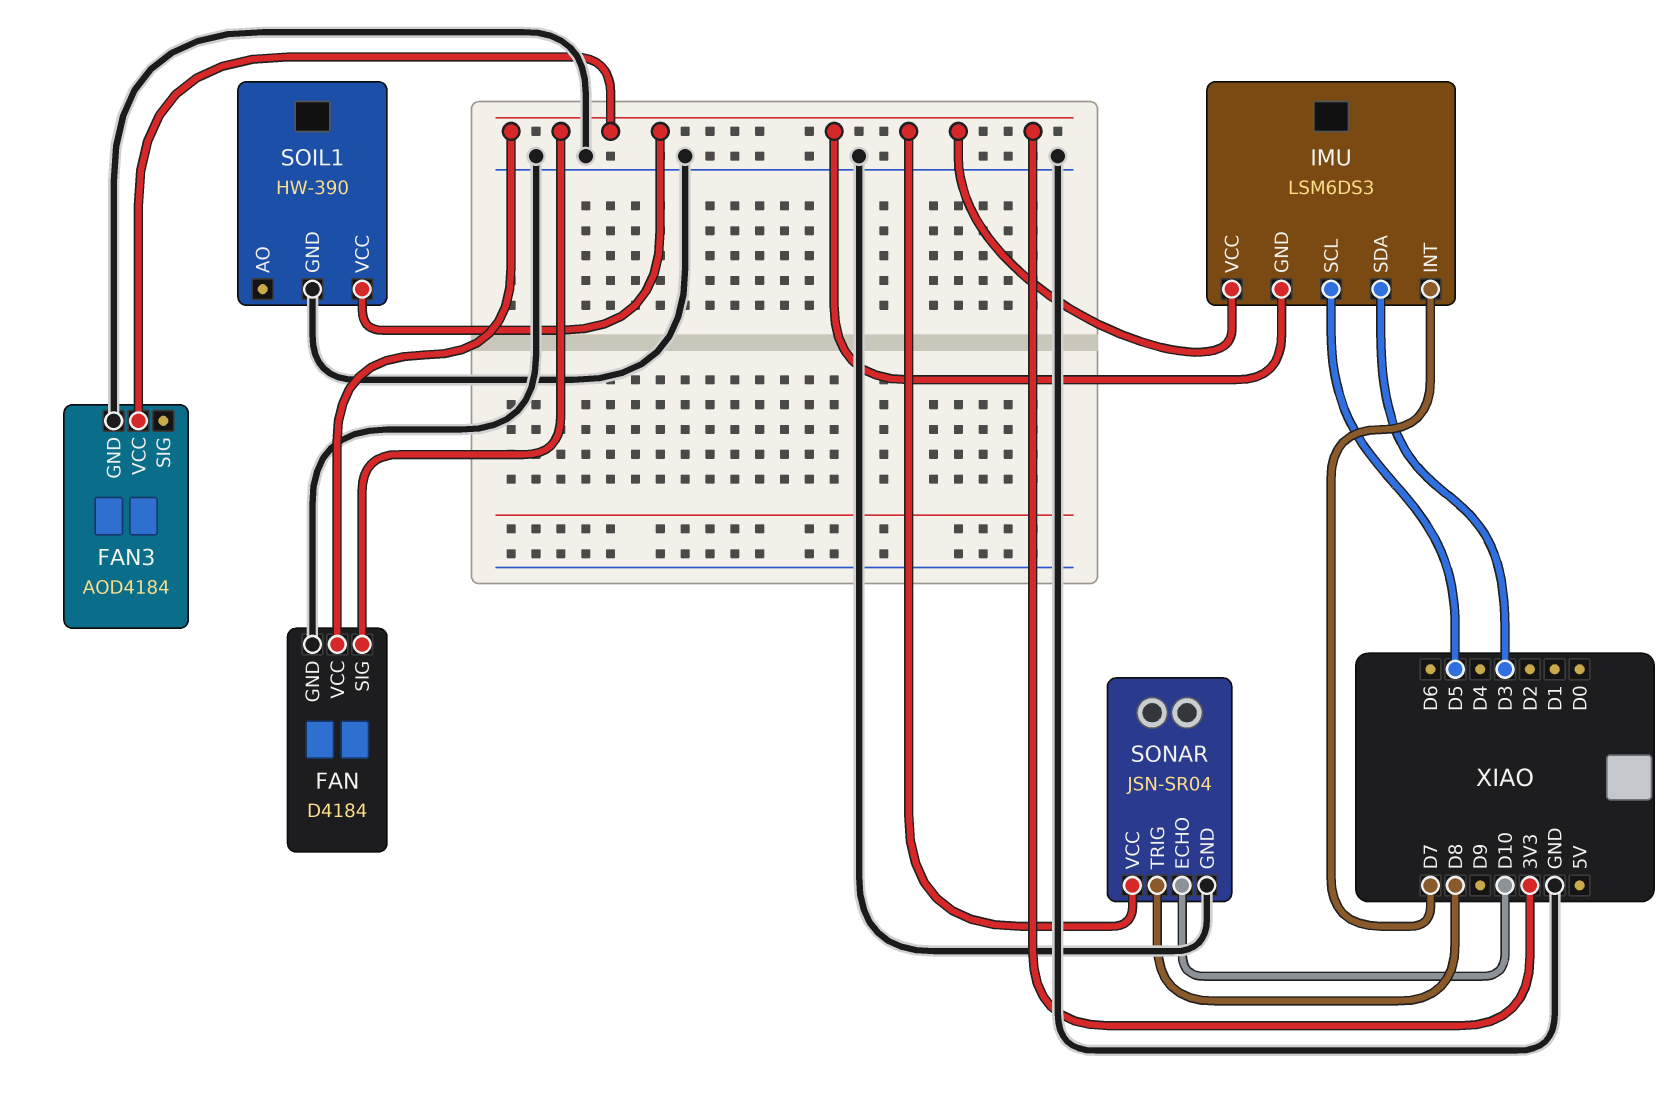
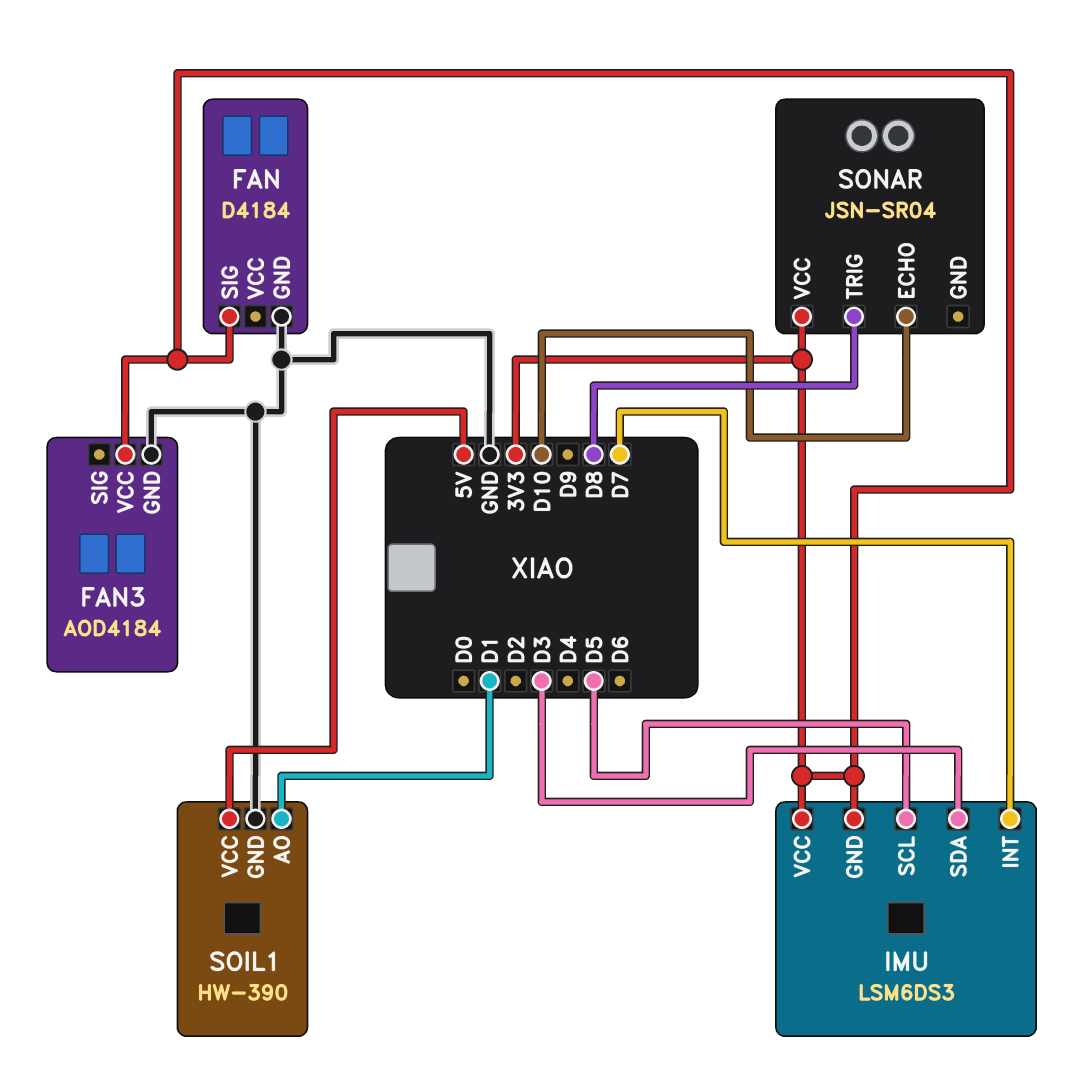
FAN pin VCC: 3V3 -> none
SOIL1 pin AO: none -> D1
SOIL1 pin VCC: 3V3 -> 5V
SONAR pin GND: GND -> none

